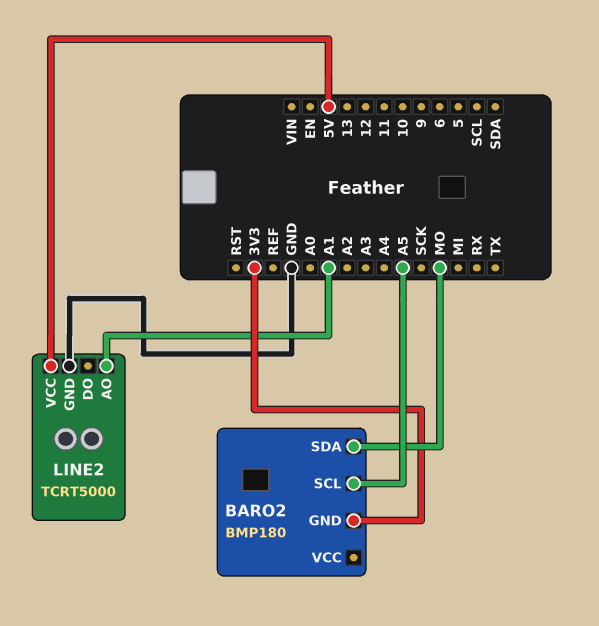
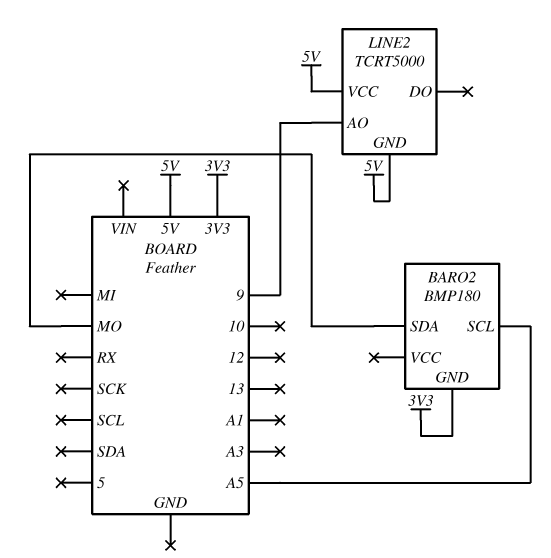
LINE2 pin AO: A1 -> 9
LINE2 pin GND: GND -> 5V

